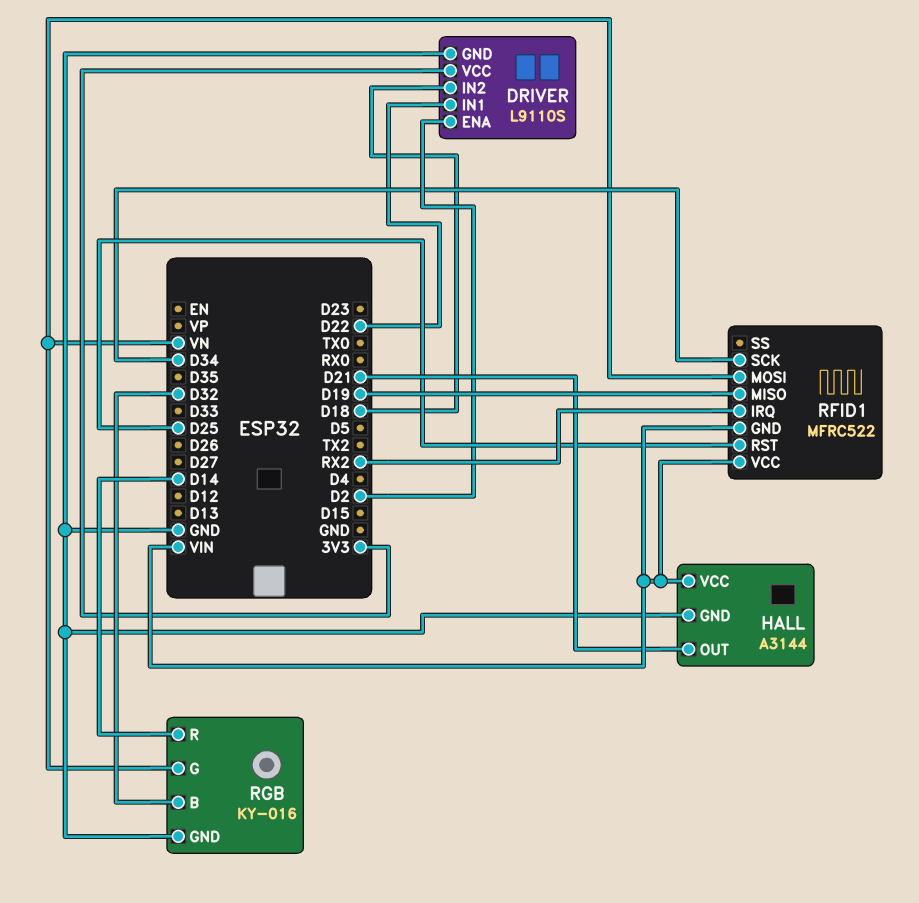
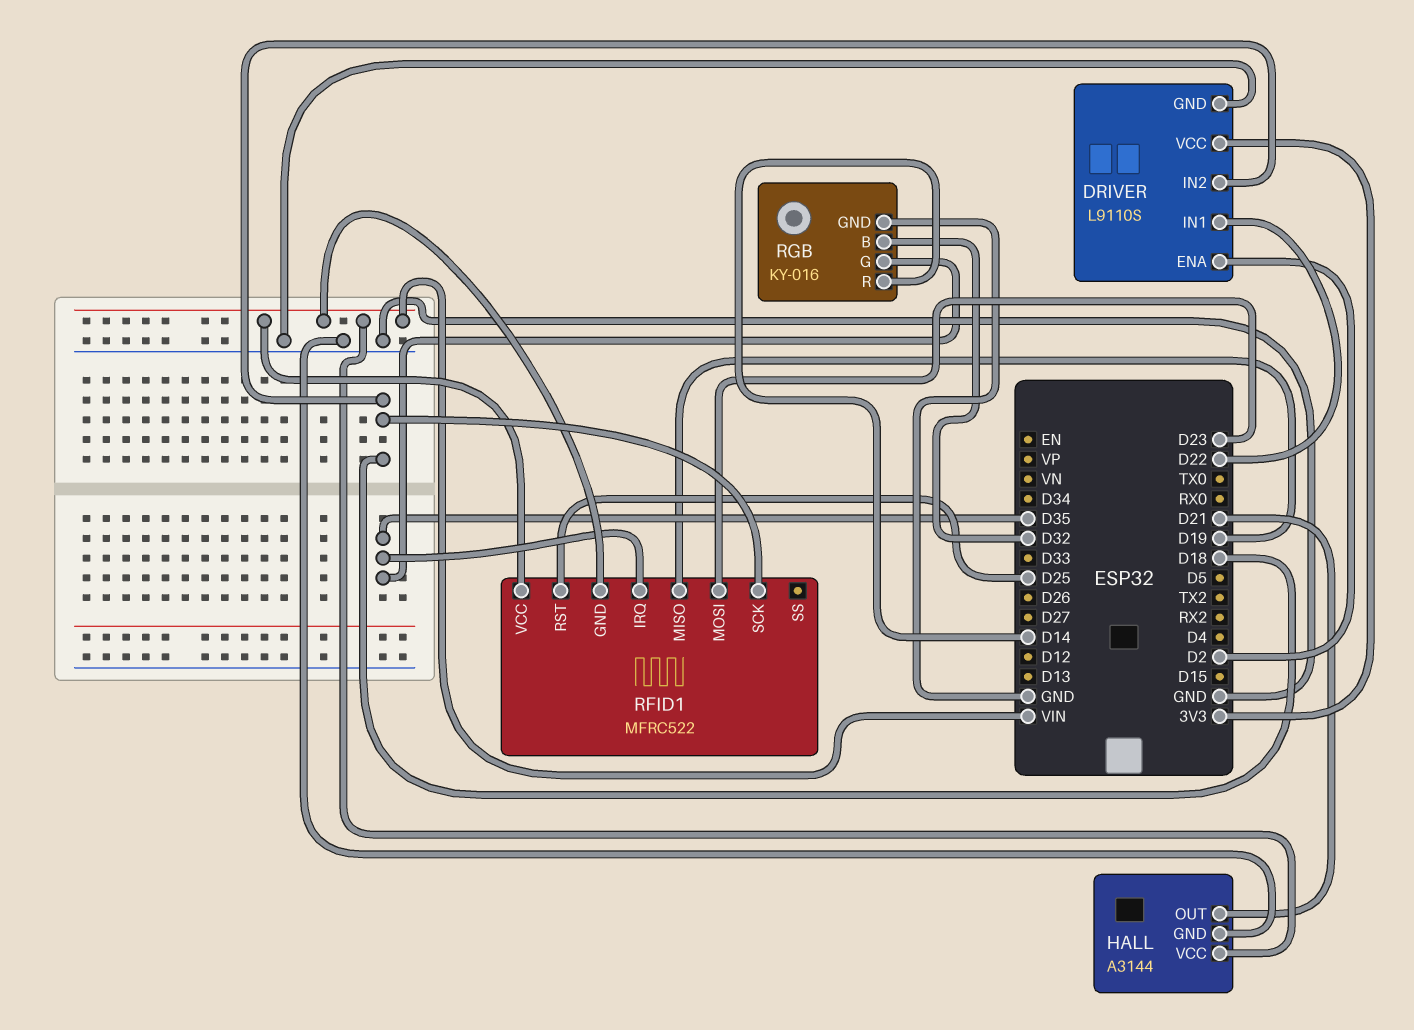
RFID1 pin IRQ: RX2 -> D35
RFID1 pin MOSI: VN -> D23
RFID1 pin SCK: D34 -> D18
RGB pin G: VN -> D35

